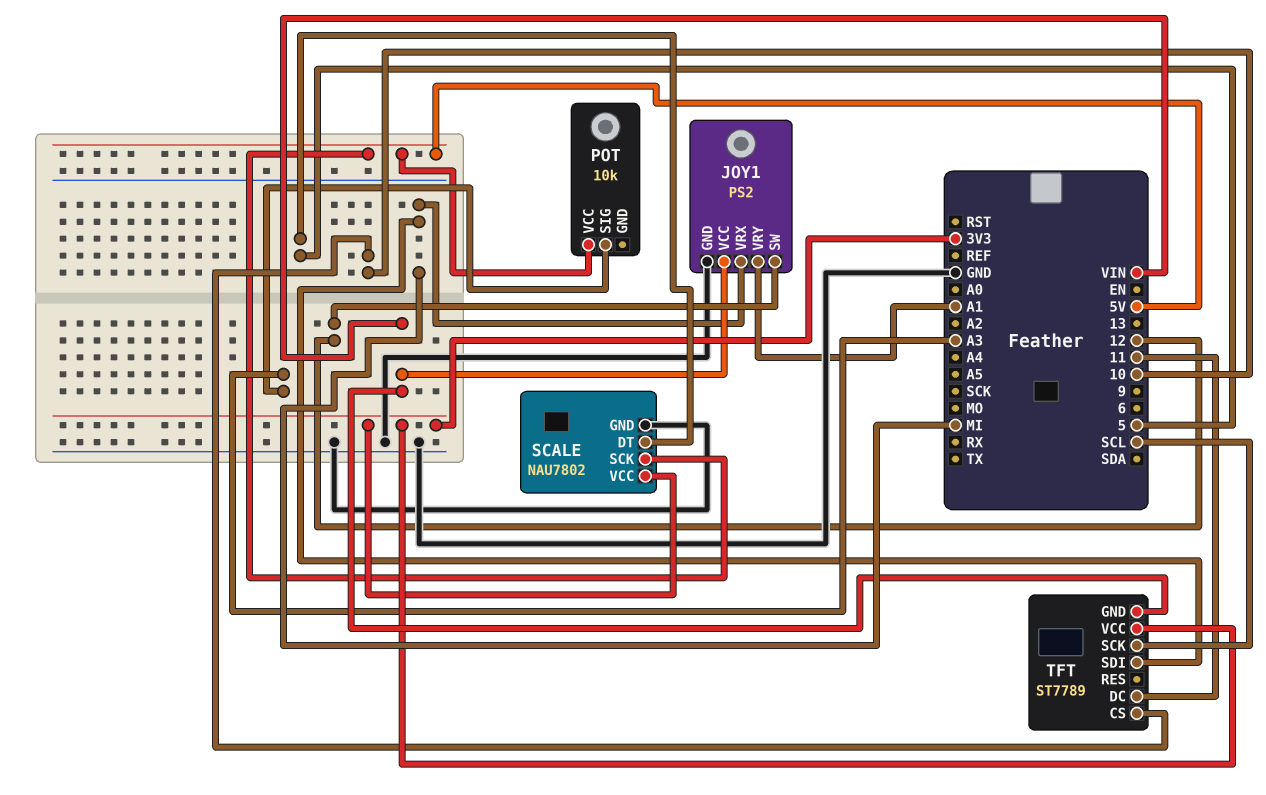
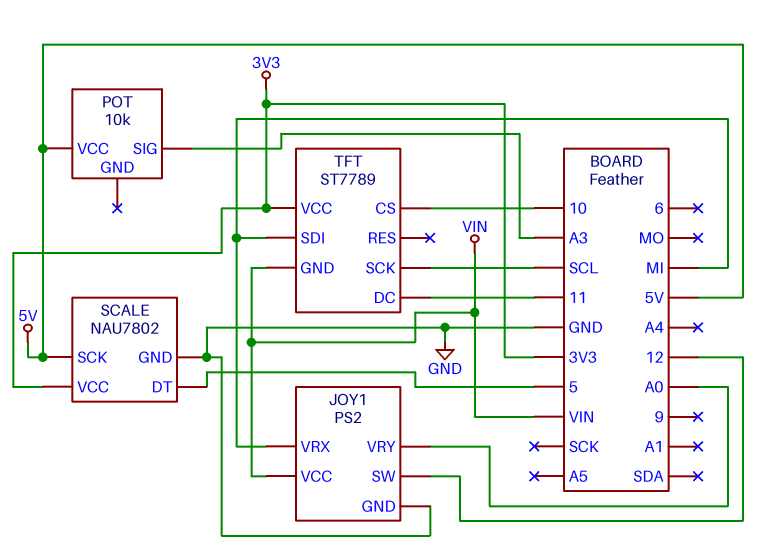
JOY1 pin VRY: A1 -> A0

